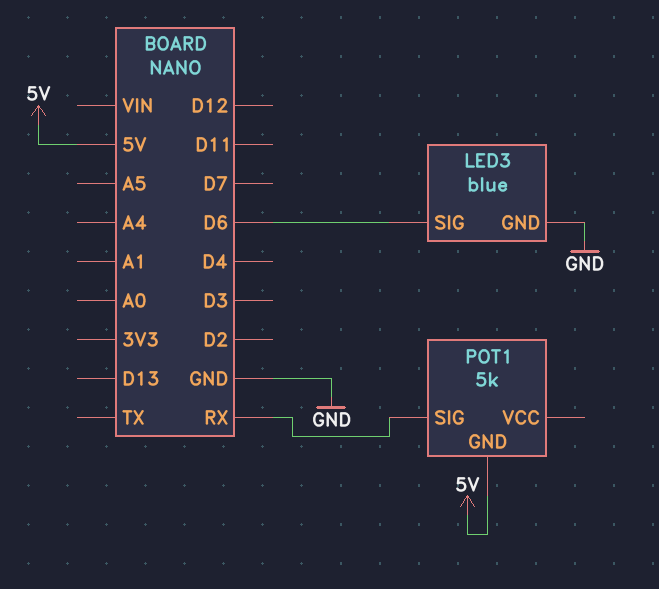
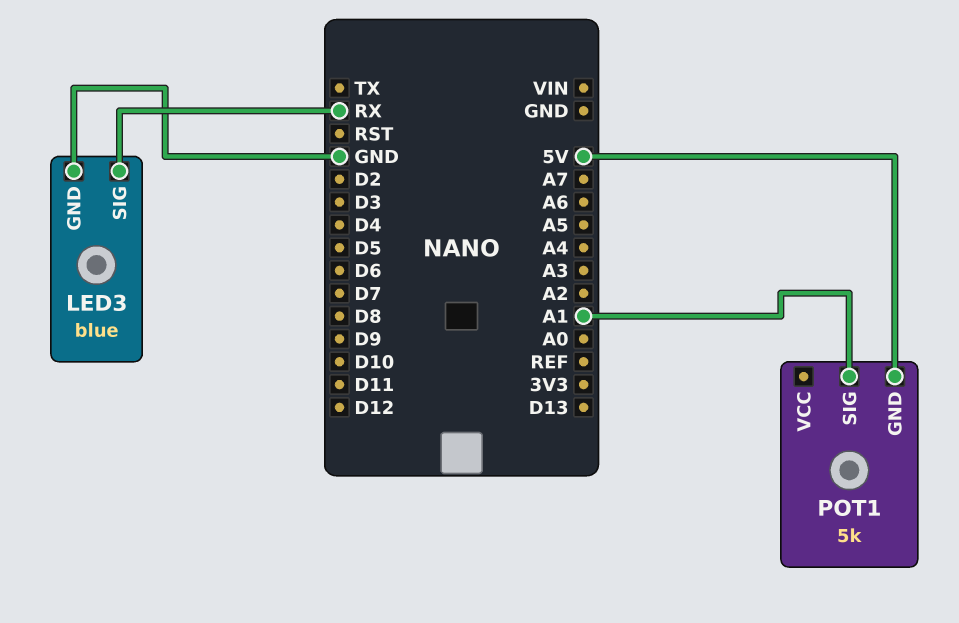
LED3 pin SIG: D6 -> RX
POT1 pin SIG: RX -> A1

